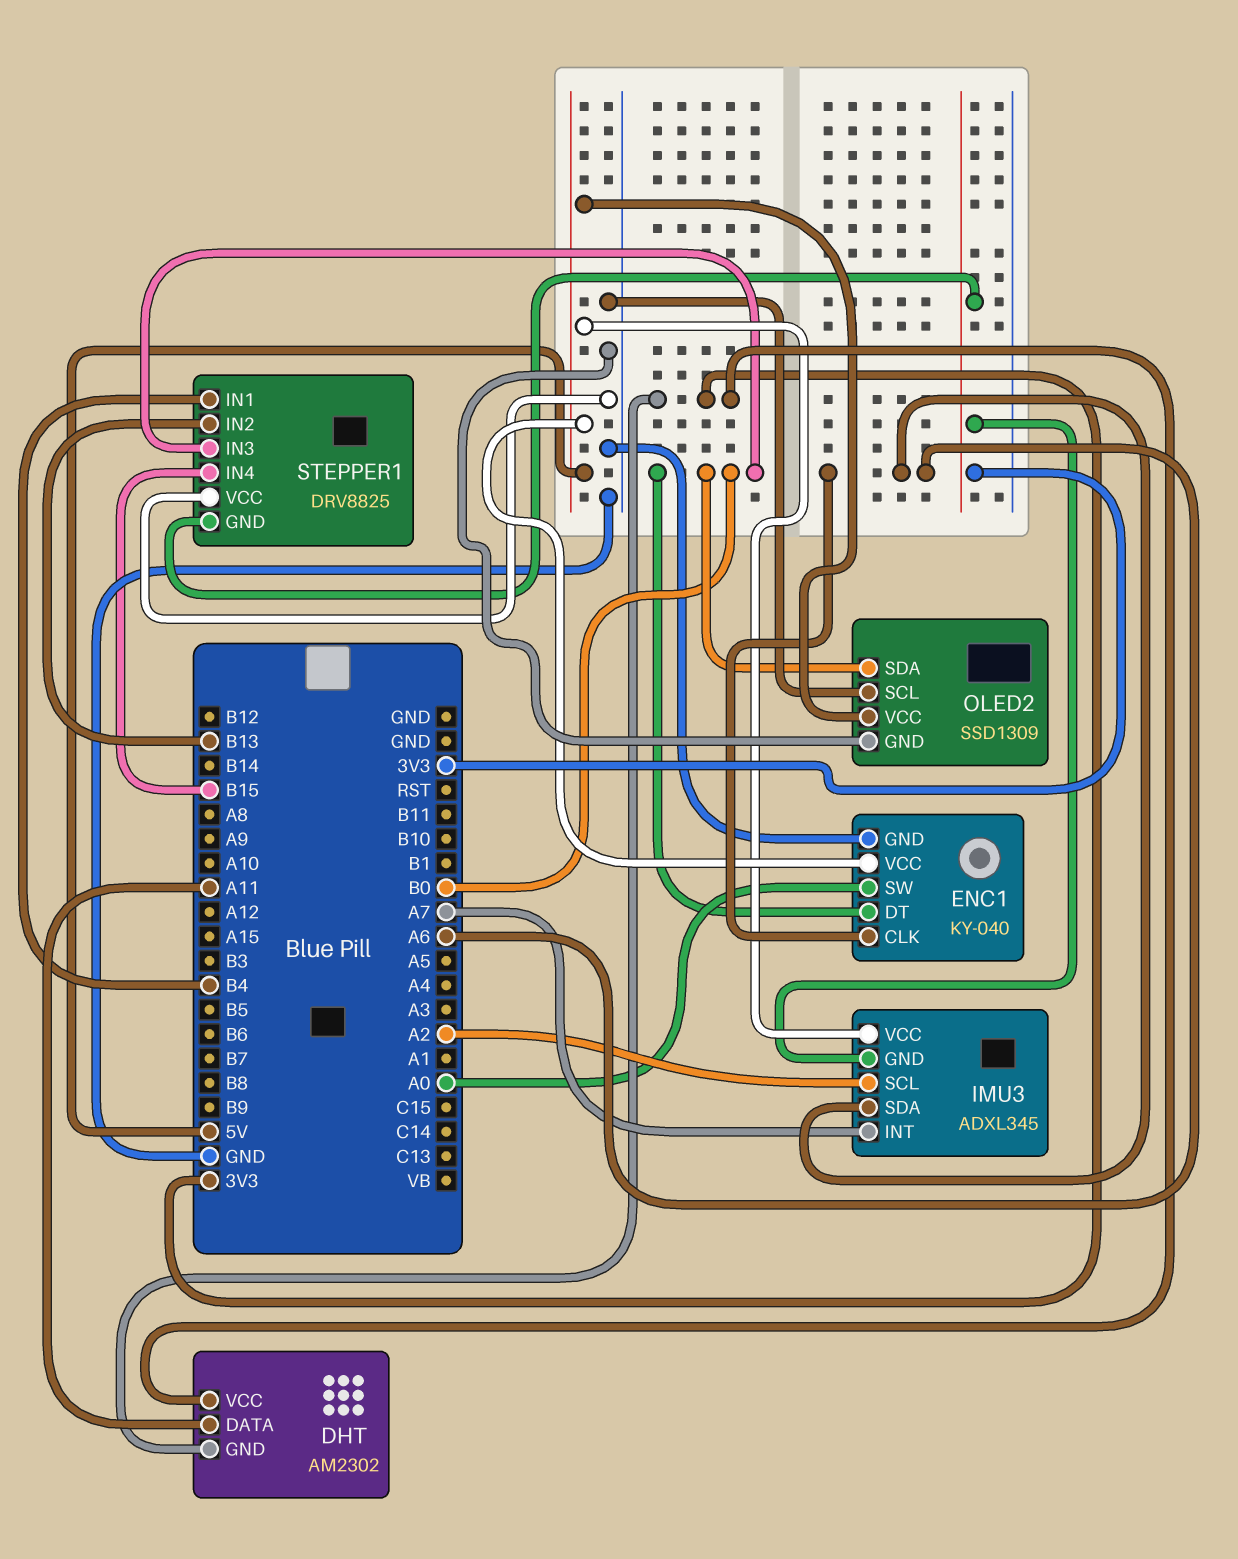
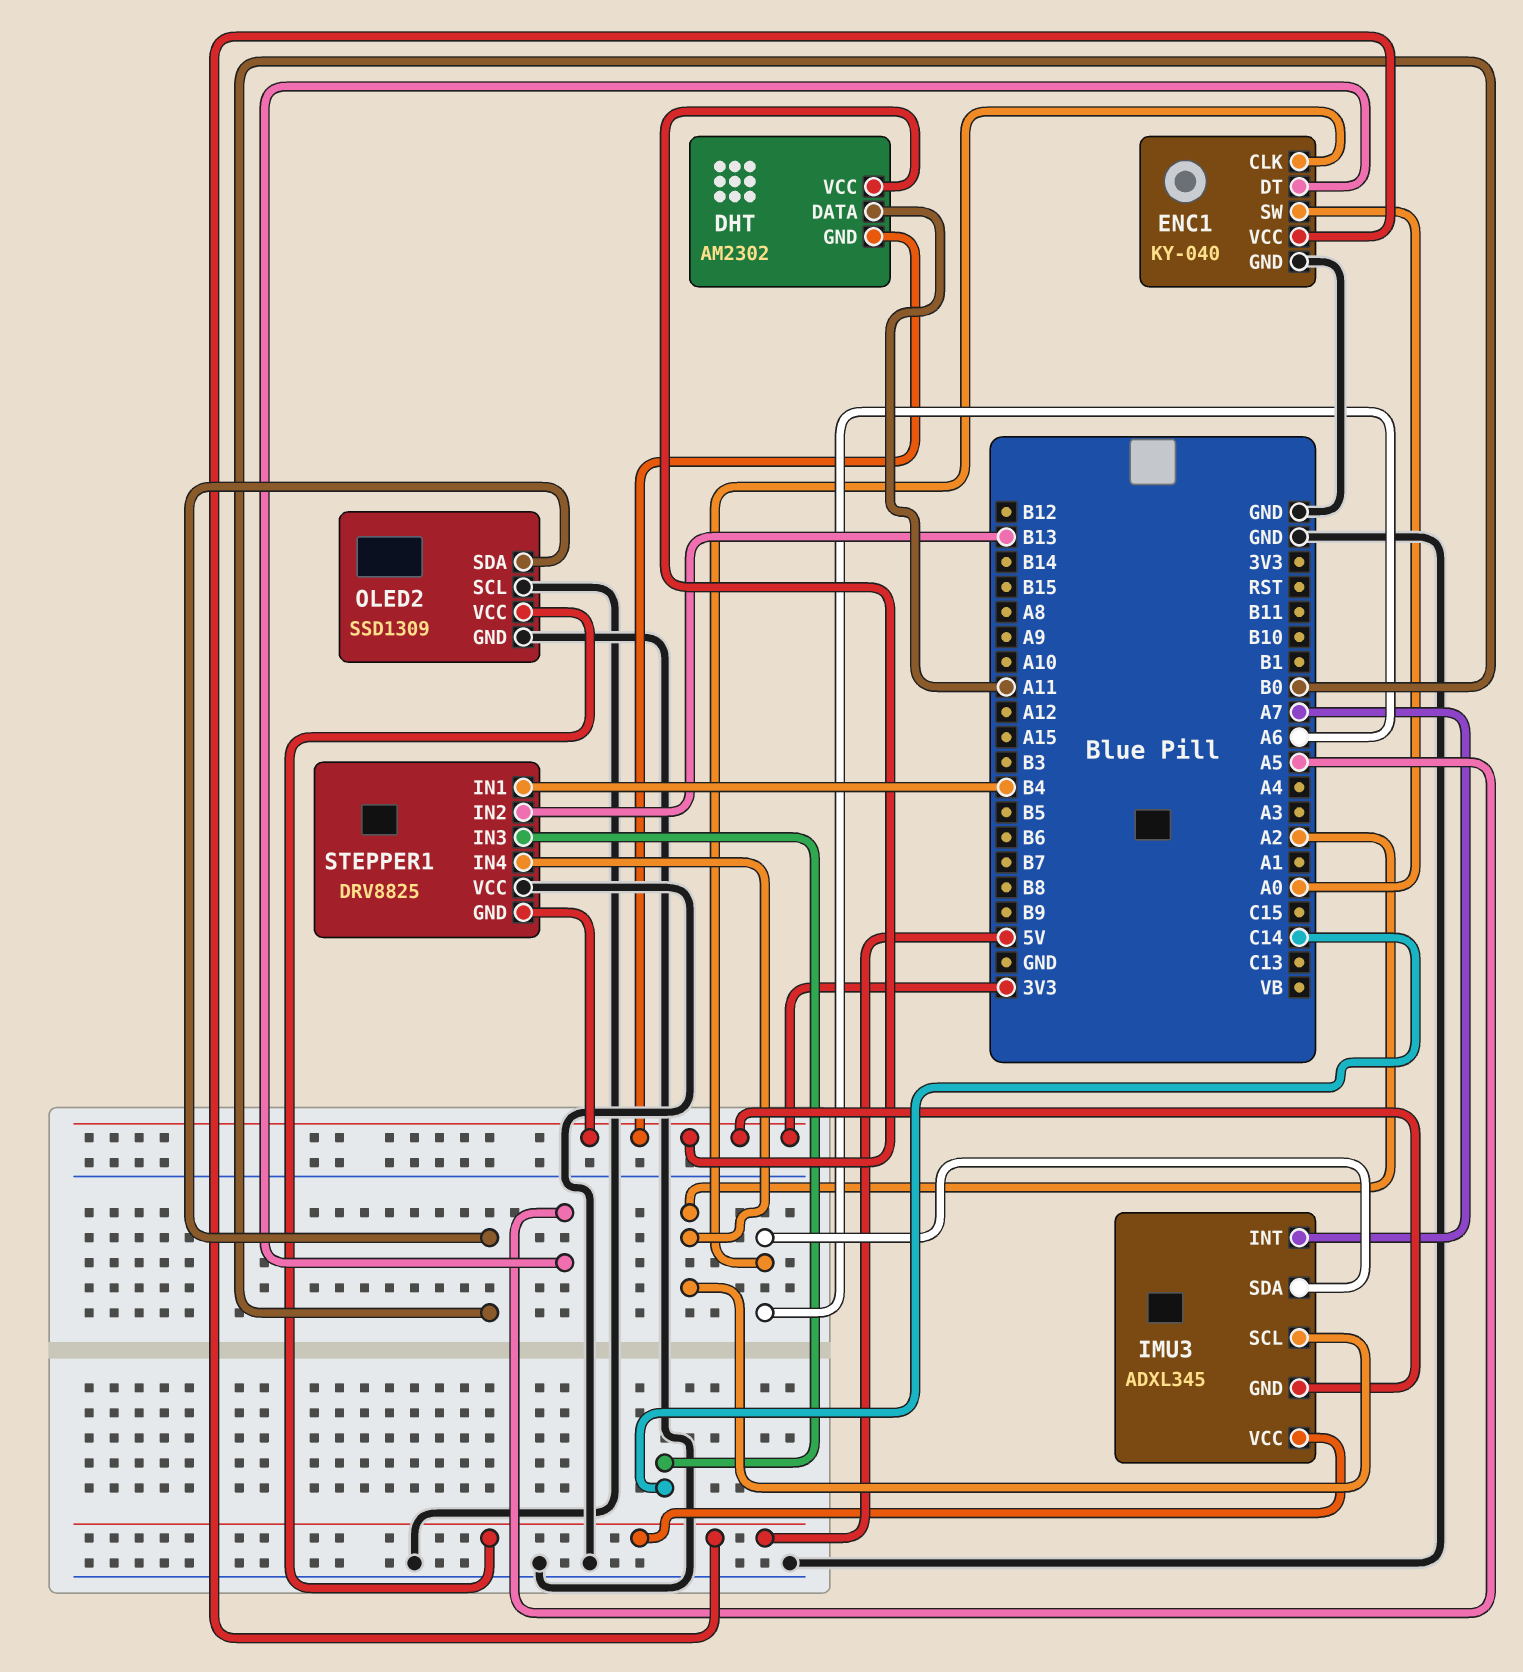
ENC1 pin DT: B0 -> A5
STEPPER1 pin IN3: B0 -> C14
STEPPER1 pin IN4: B15 -> A2

